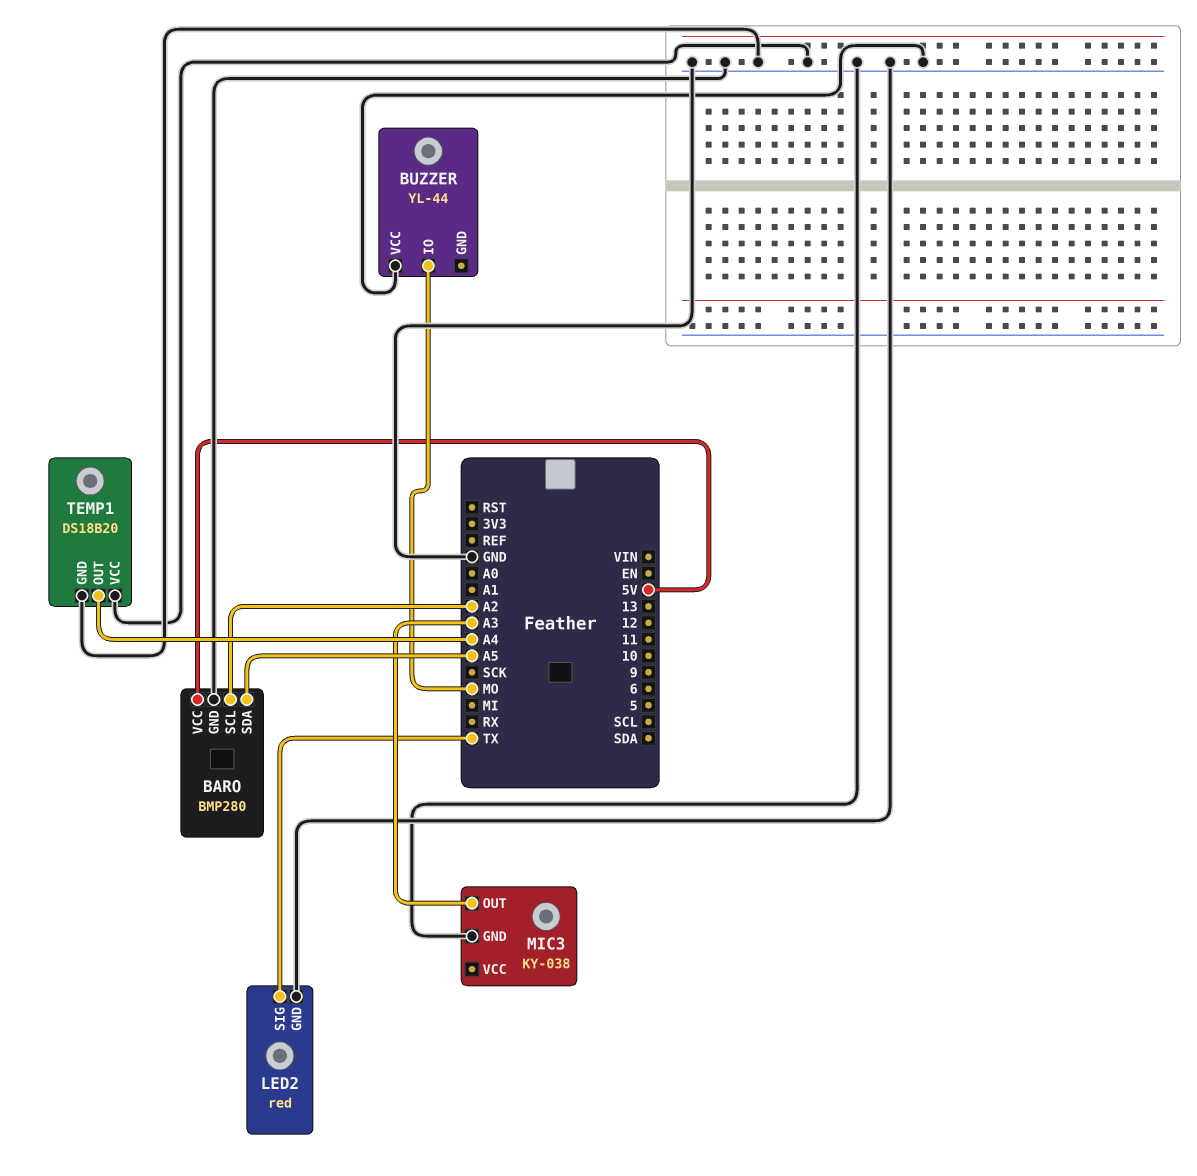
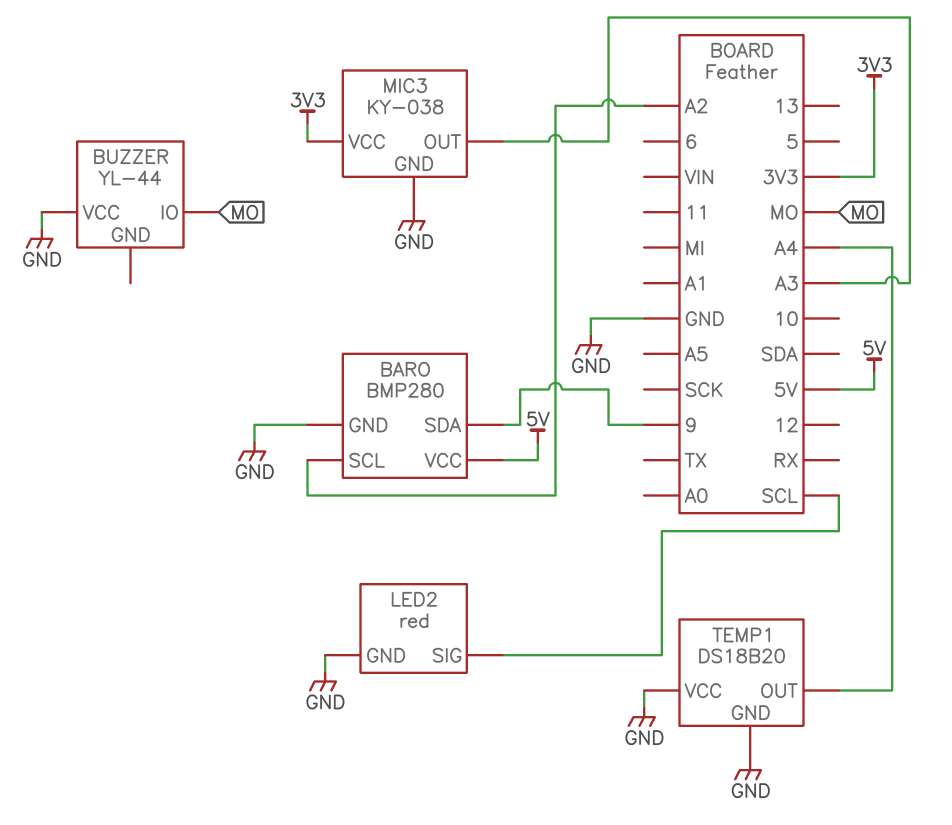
BARO pin SDA: A5 -> 9
LED2 pin SIG: TX -> SCL
MIC3 pin VCC: none -> 3V3

